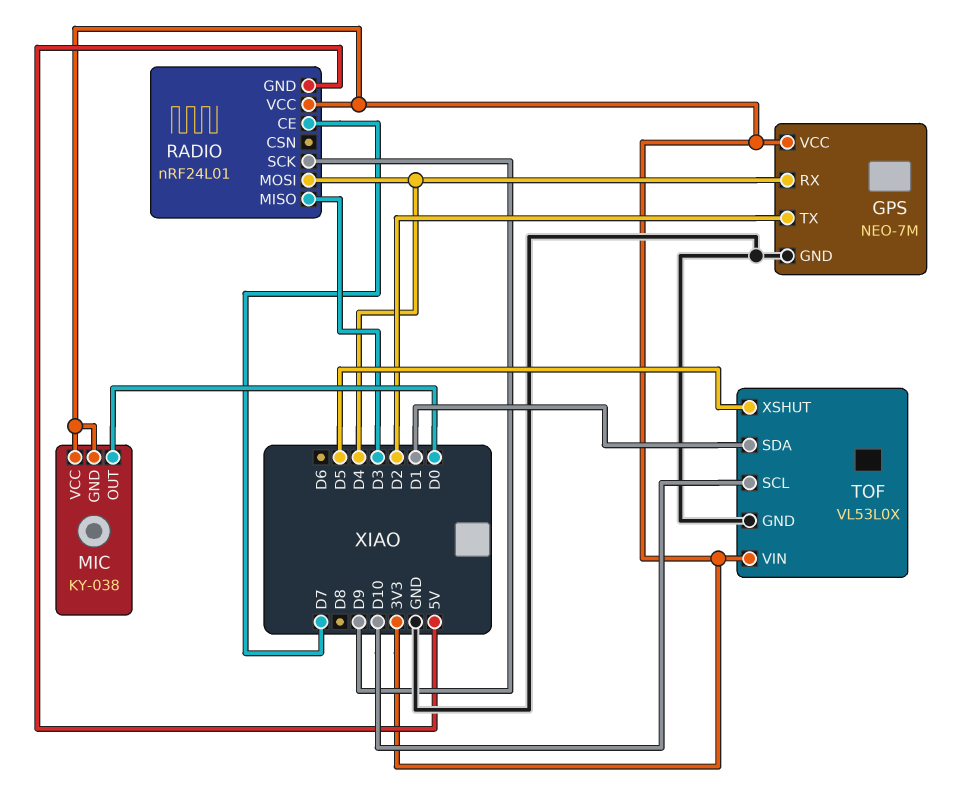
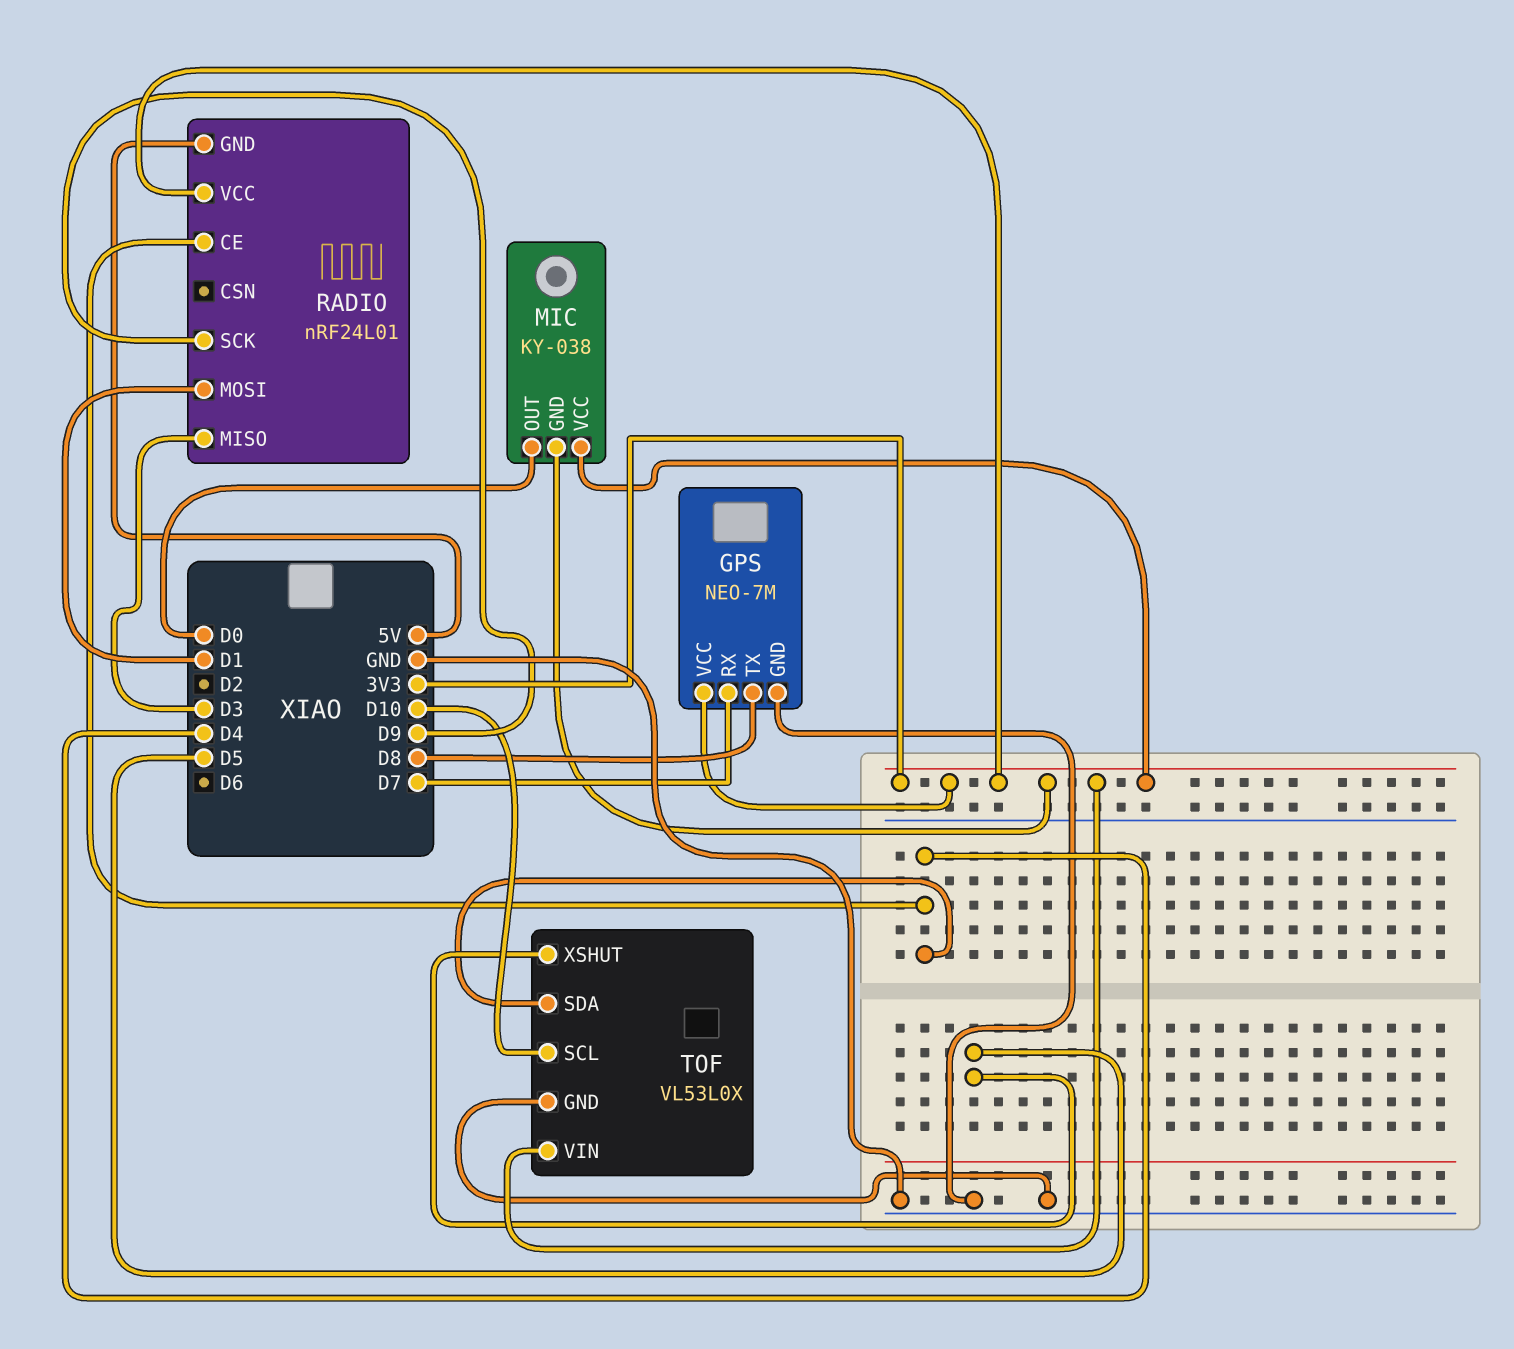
GPS pin RX: D4 -> D7
GPS pin TX: D2 -> D8
RADIO pin CE: D7 -> D4
RADIO pin MOSI: D4 -> D1
TOF pin SDA: D1 -> D4

